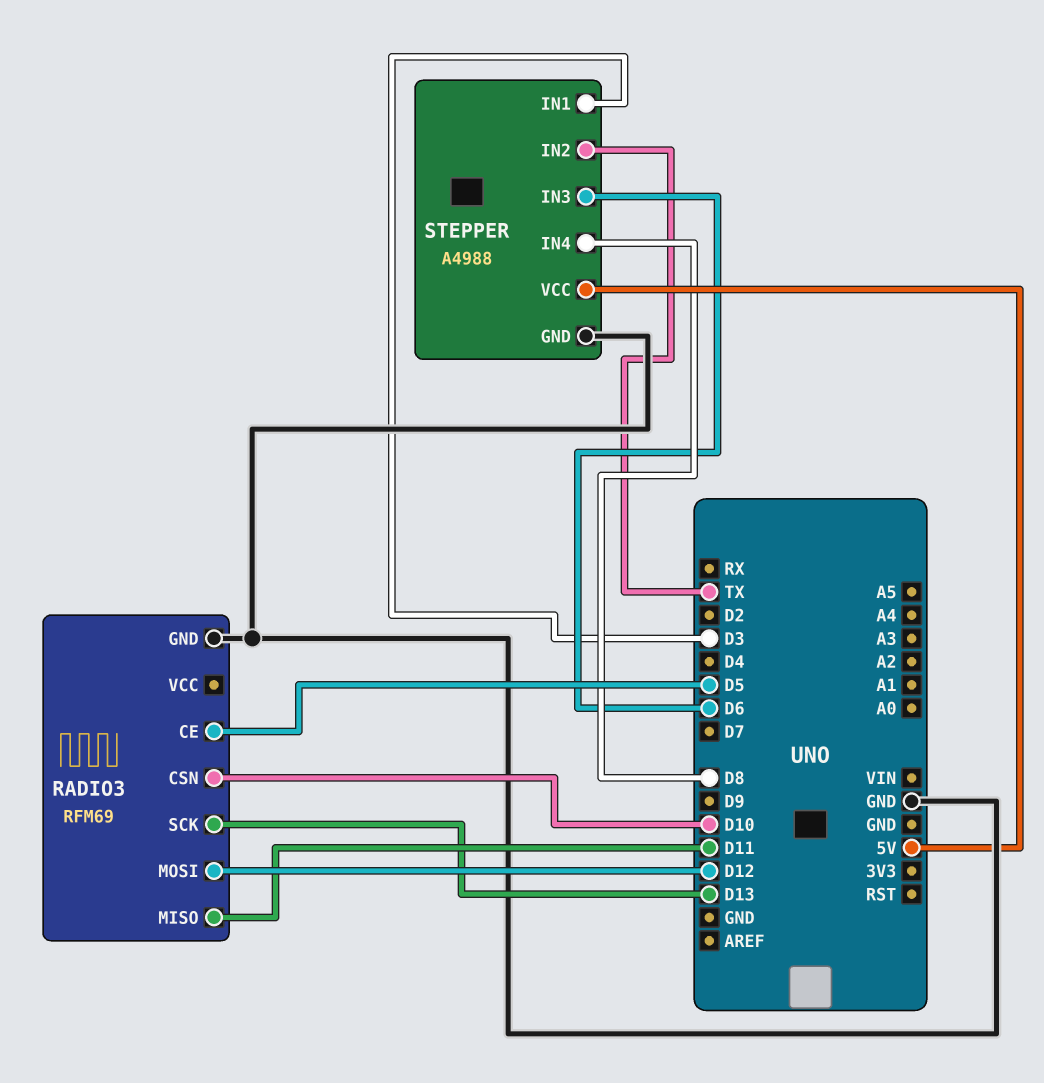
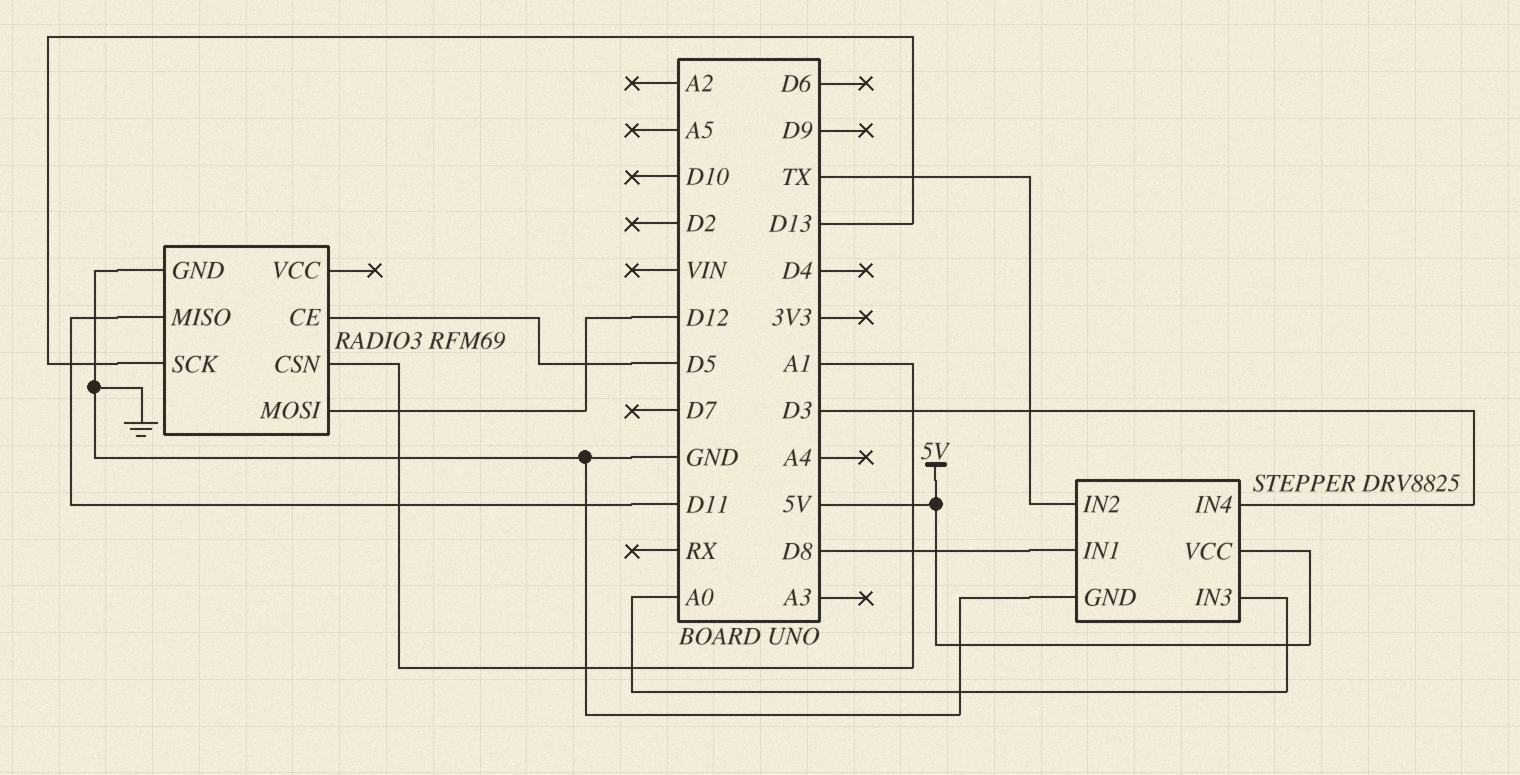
RADIO3 pin CSN: D10 -> A1
STEPPER: A4988 -> DRV8825
STEPPER pin IN1: D3 -> D8
STEPPER pin IN3: D6 -> A0
STEPPER pin IN4: D8 -> D3

